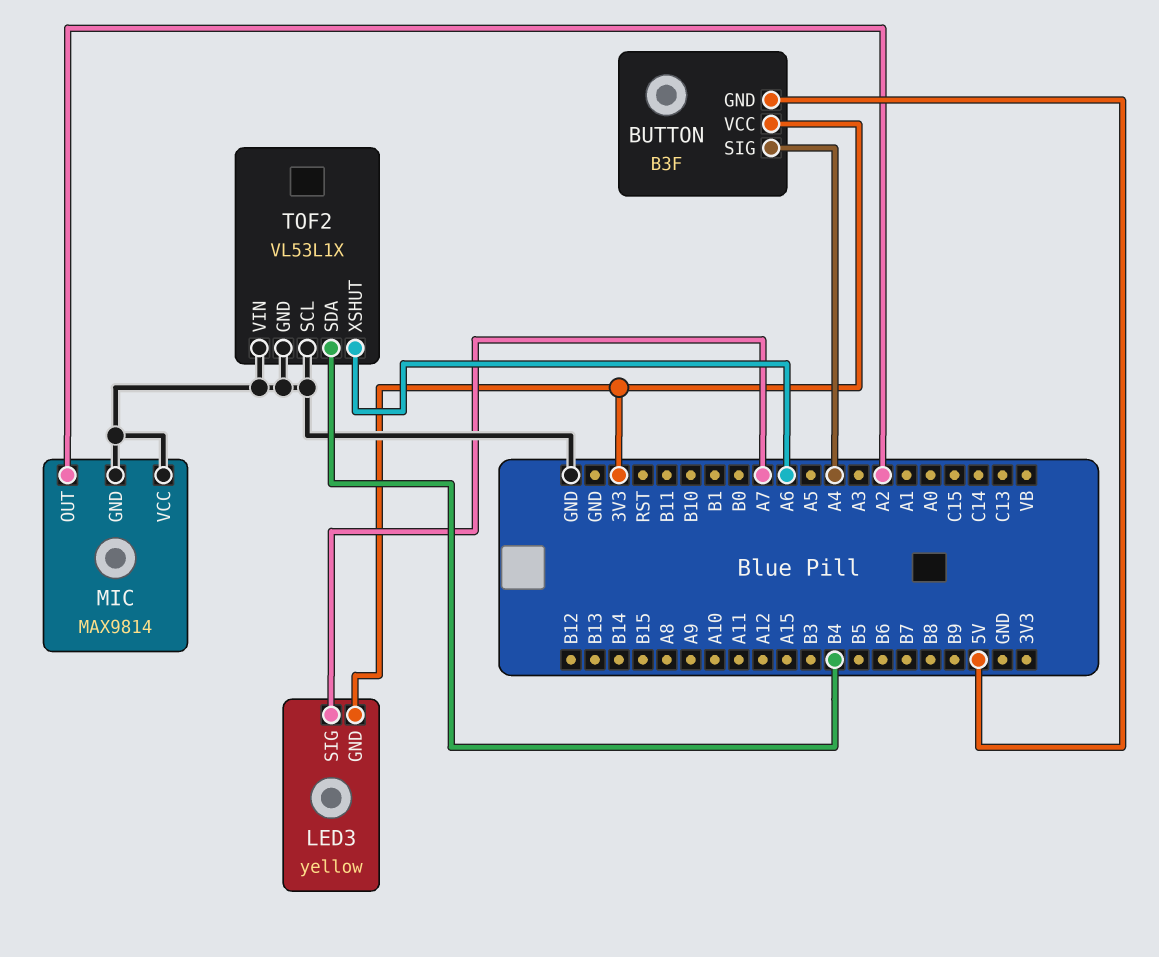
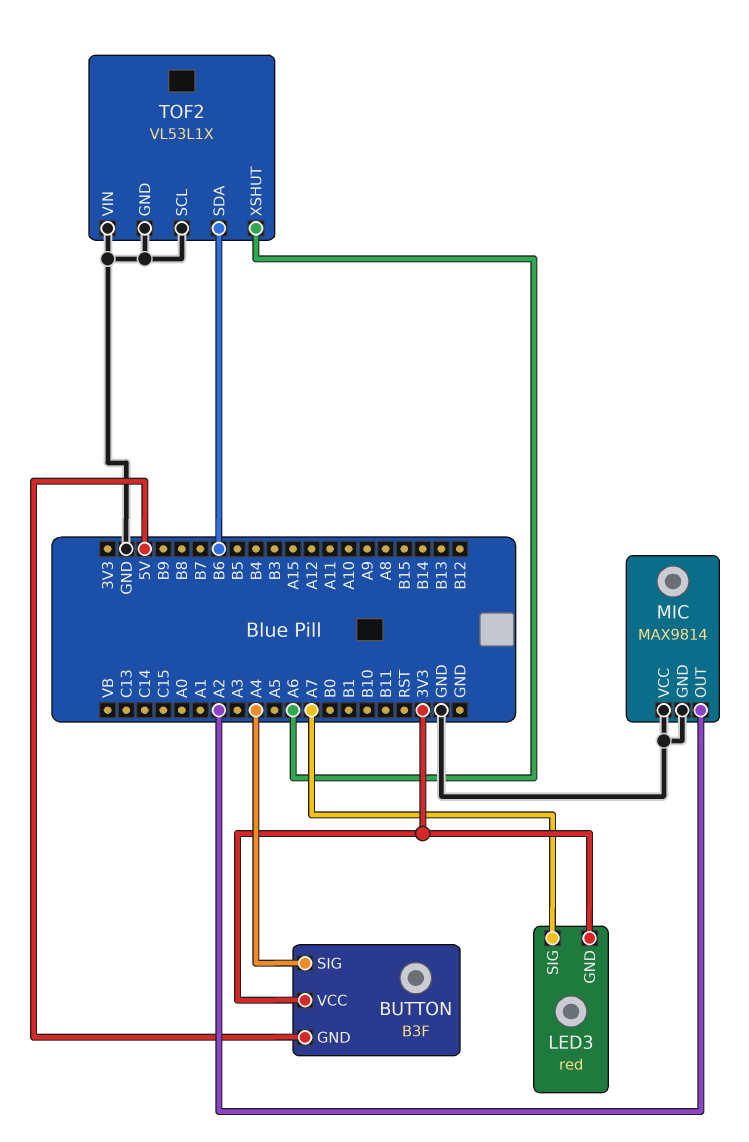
LED3: yellow -> red
TOF2 pin SDA: B4 -> B6

